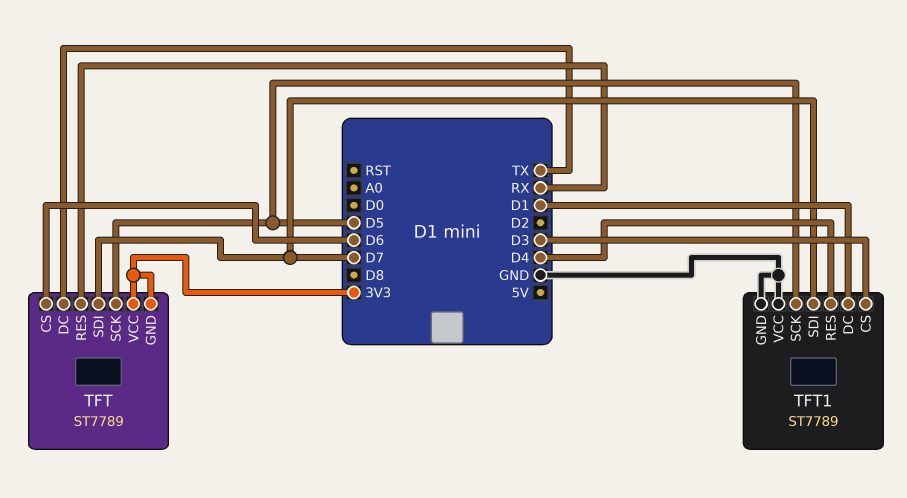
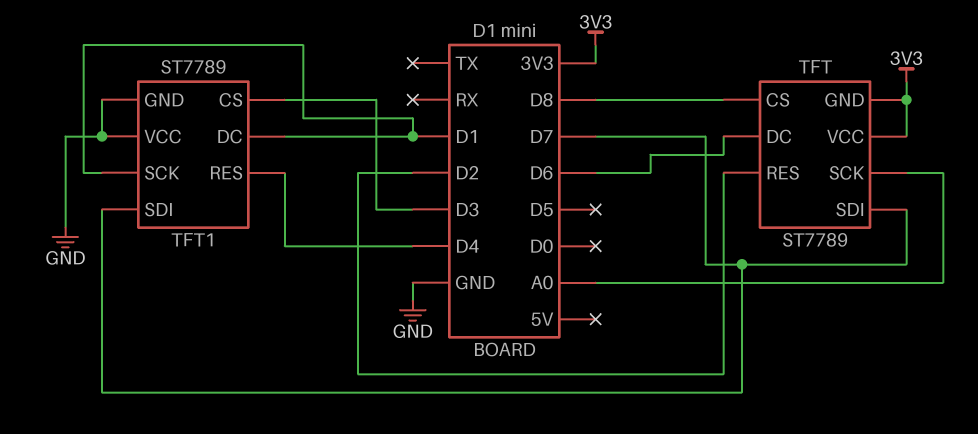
TFT pin CS: D6 -> D8
TFT pin DC: TX -> D6
TFT pin RES: RX -> D2
TFT pin SCK: D5 -> A0
TFT1 pin SCK: D5 -> D1

